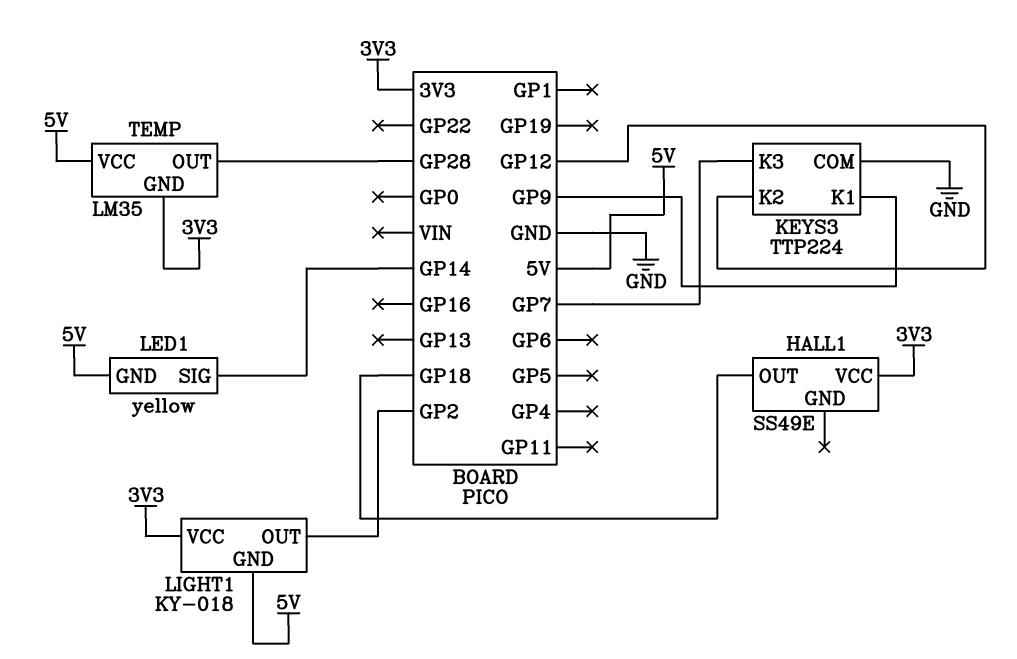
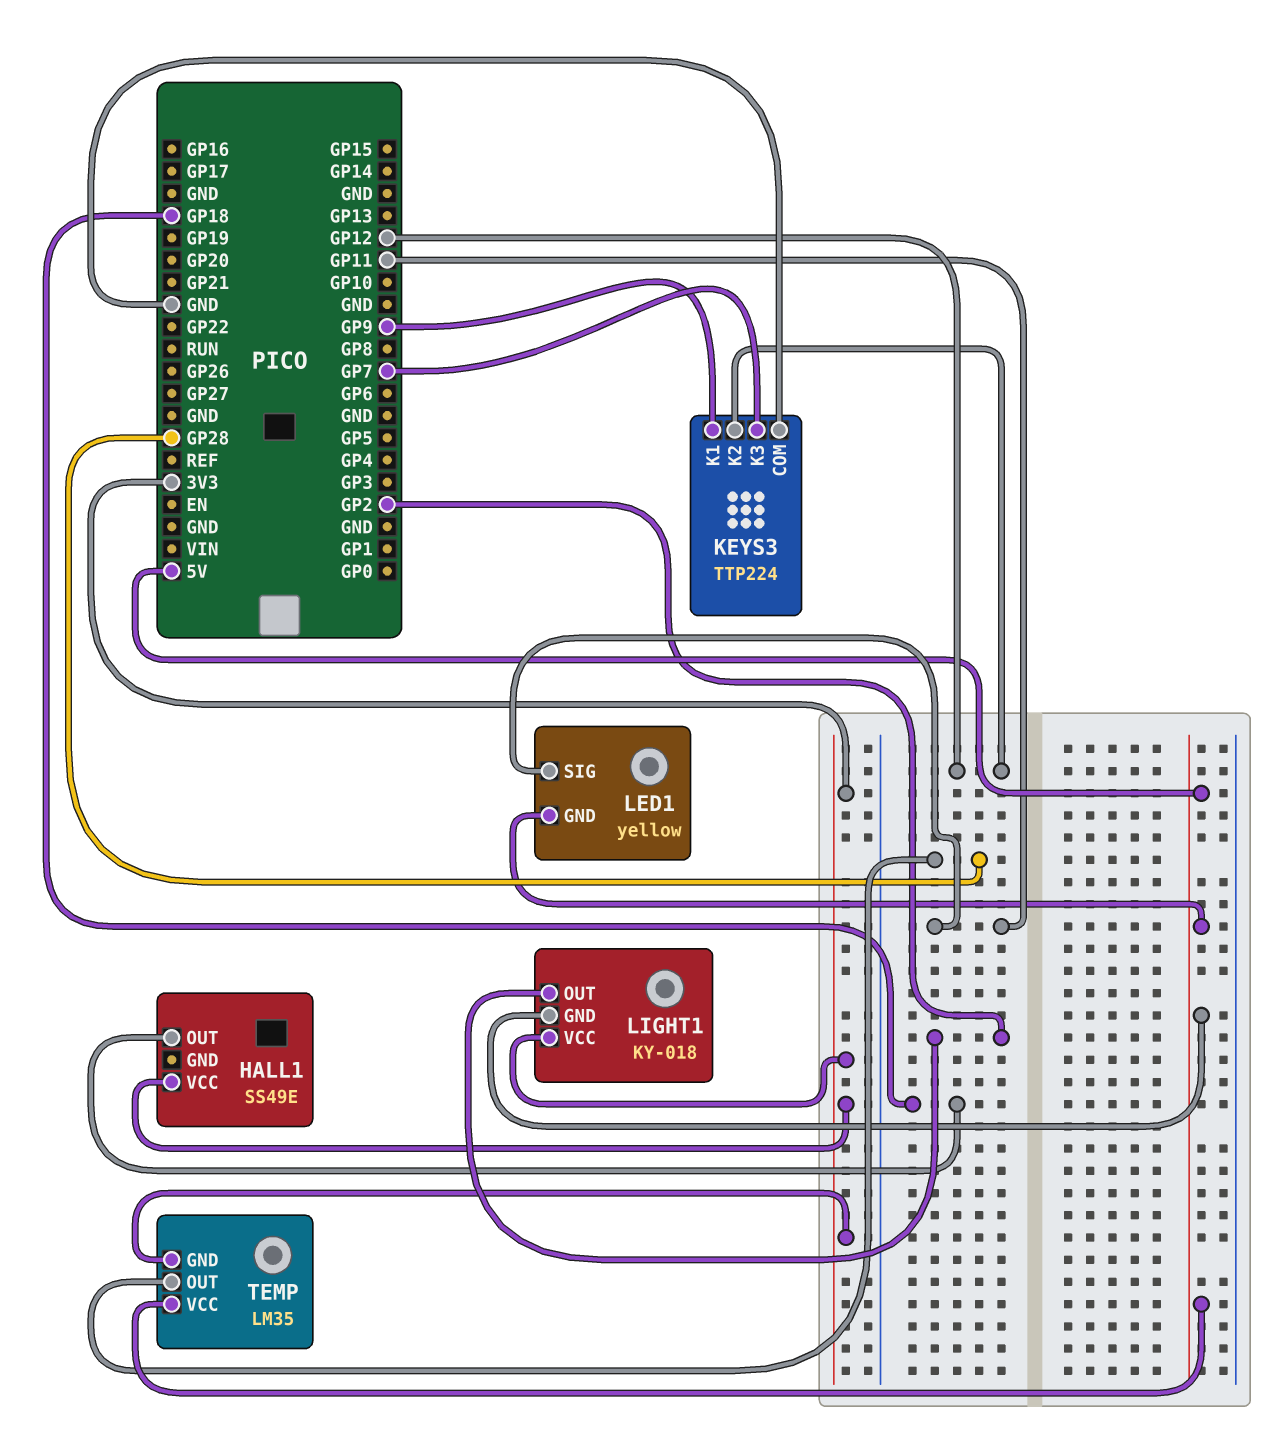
LED1 pin SIG: GP14 -> GP11

